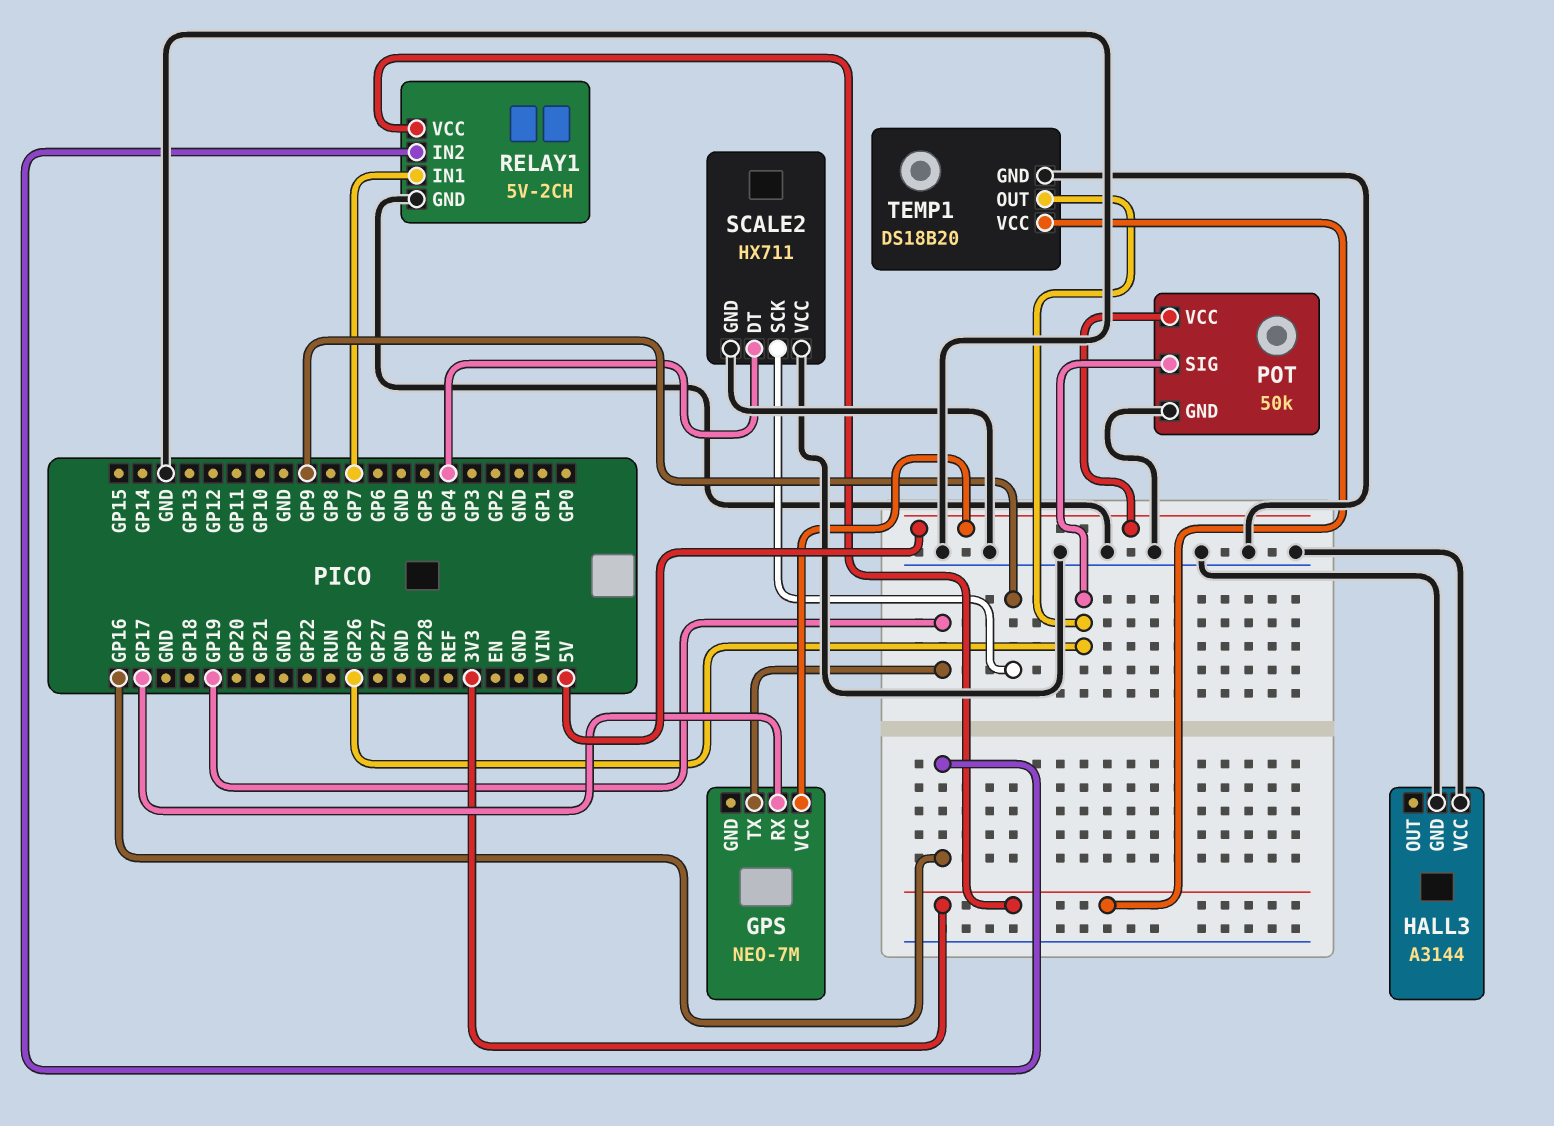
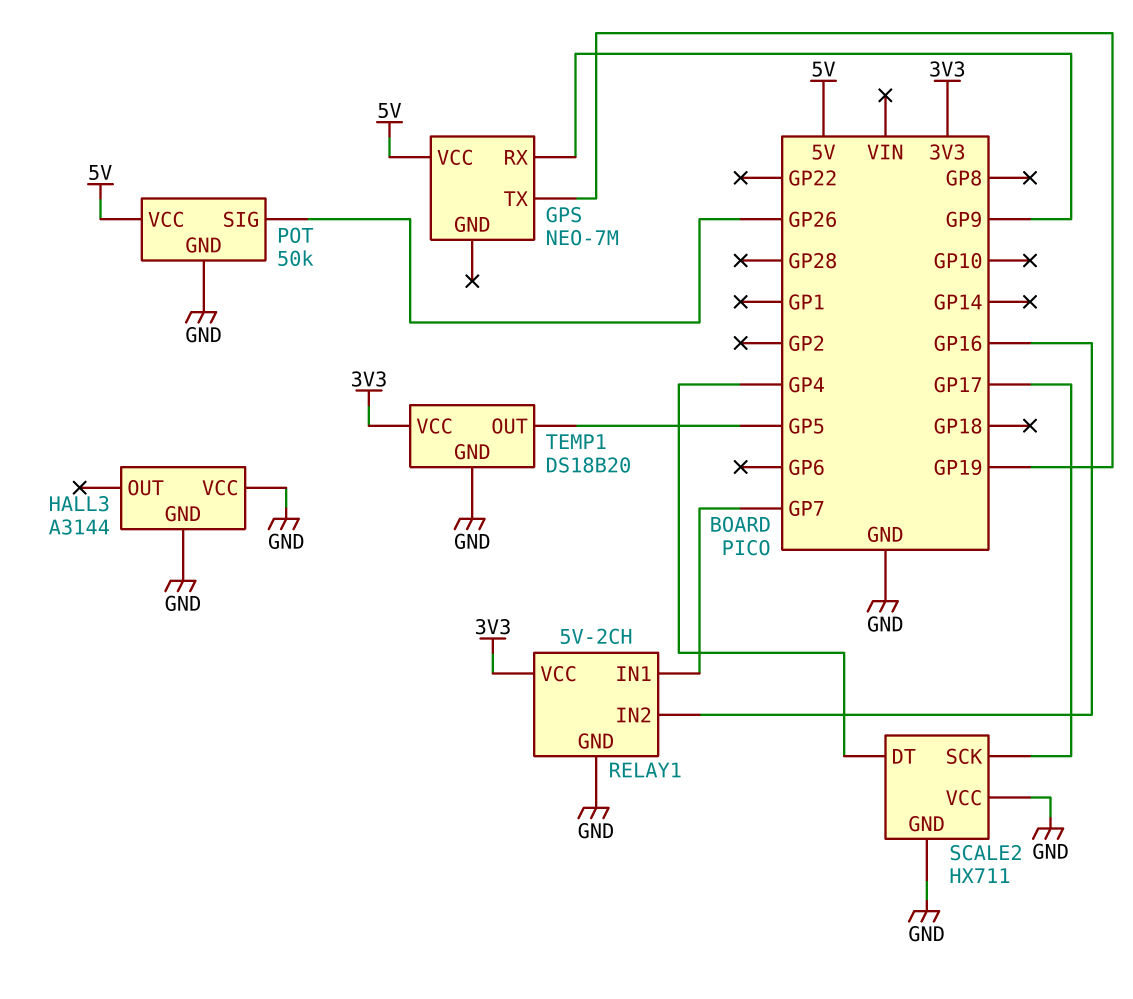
GPS pin RX: GP17 -> GP9
SCALE2 pin SCK: GP9 -> GP17
TEMP1 pin OUT: GP26 -> GP5

